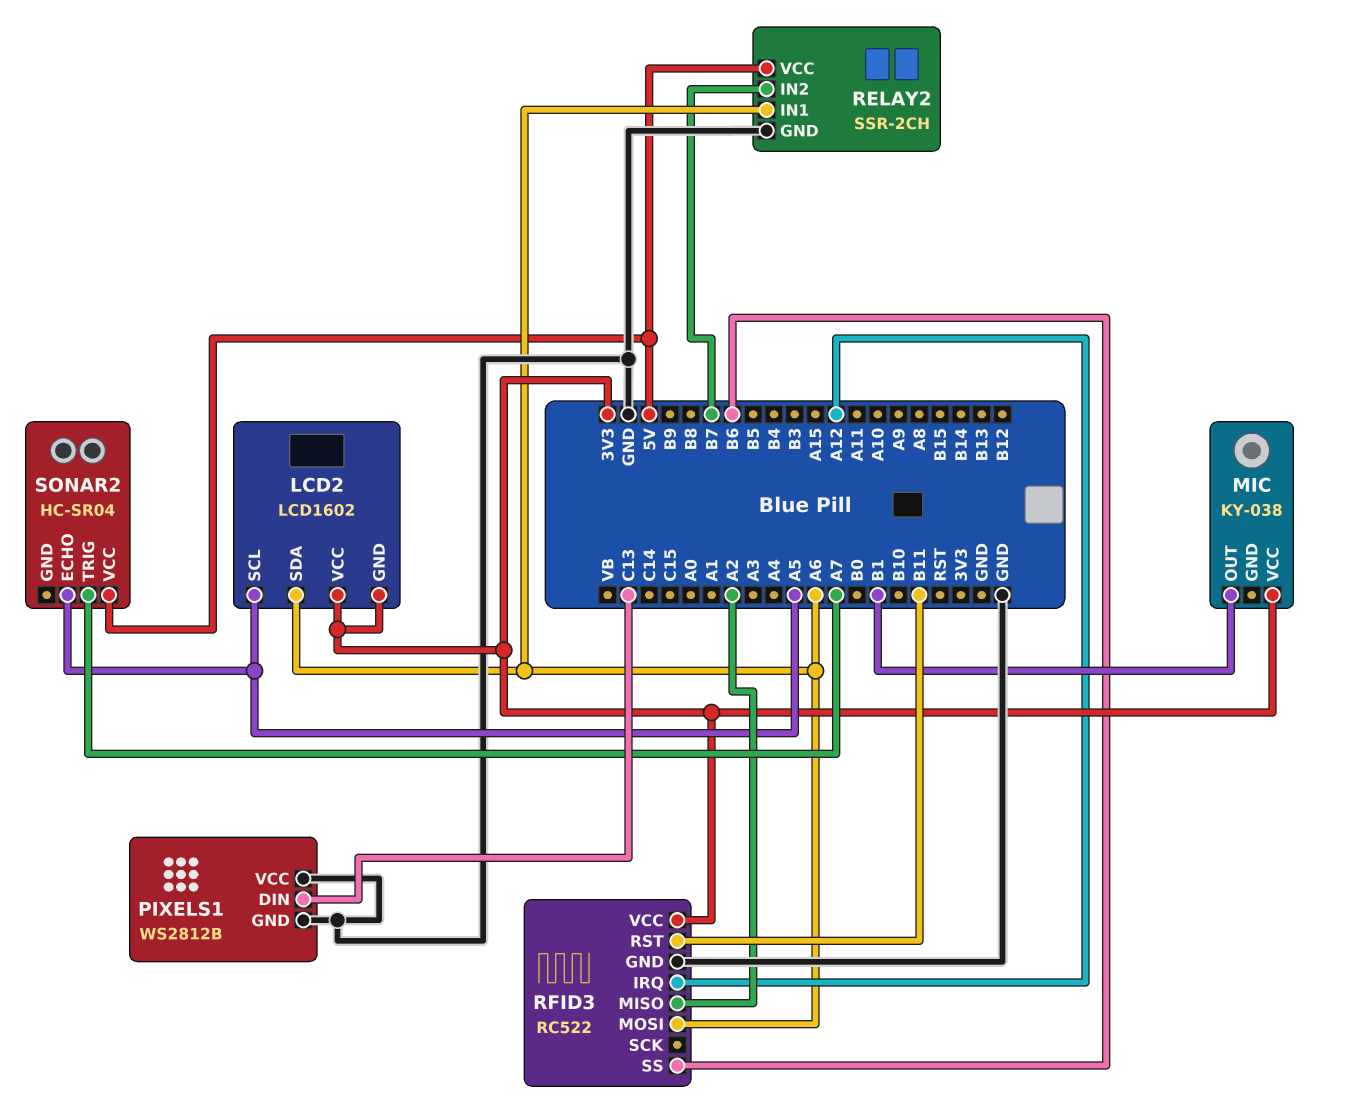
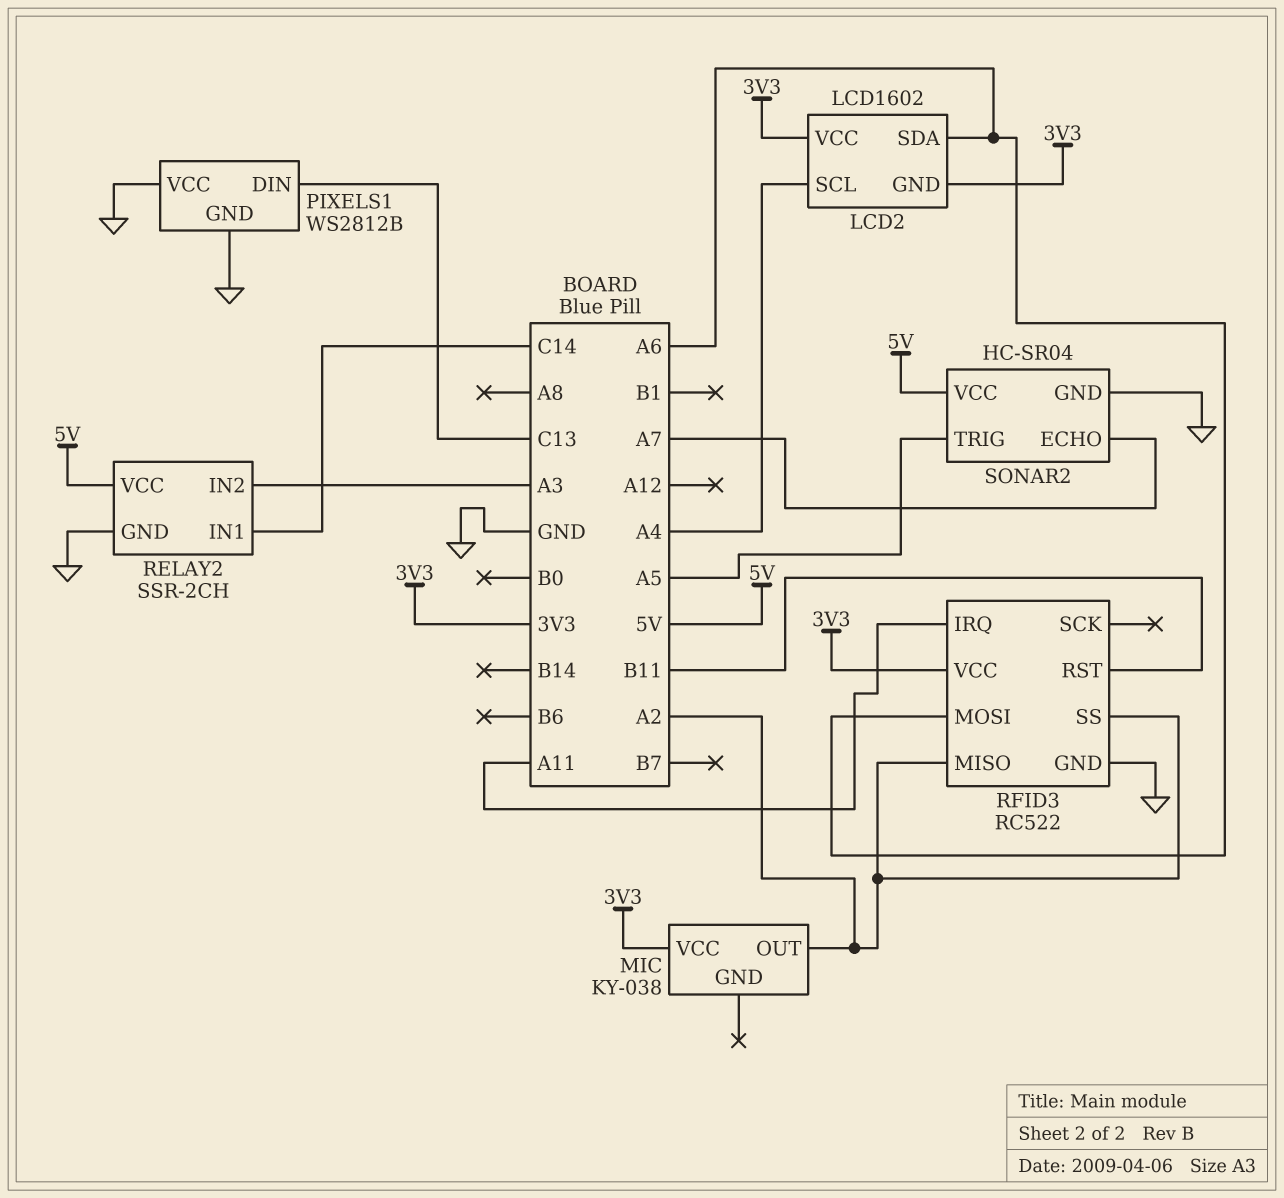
LCD2 pin SCL: A5 -> A4
MIC pin OUT: B1 -> A2
RELAY2 pin IN1: A6 -> C14
RELAY2 pin IN2: B7 -> A3
RFID3 pin IRQ: A12 -> A11
RFID3 pin SS: B6 -> A2
SONAR2 pin ECHO: A5 -> A7
SONAR2 pin GND: none -> GND
SONAR2 pin TRIG: A7 -> A5

